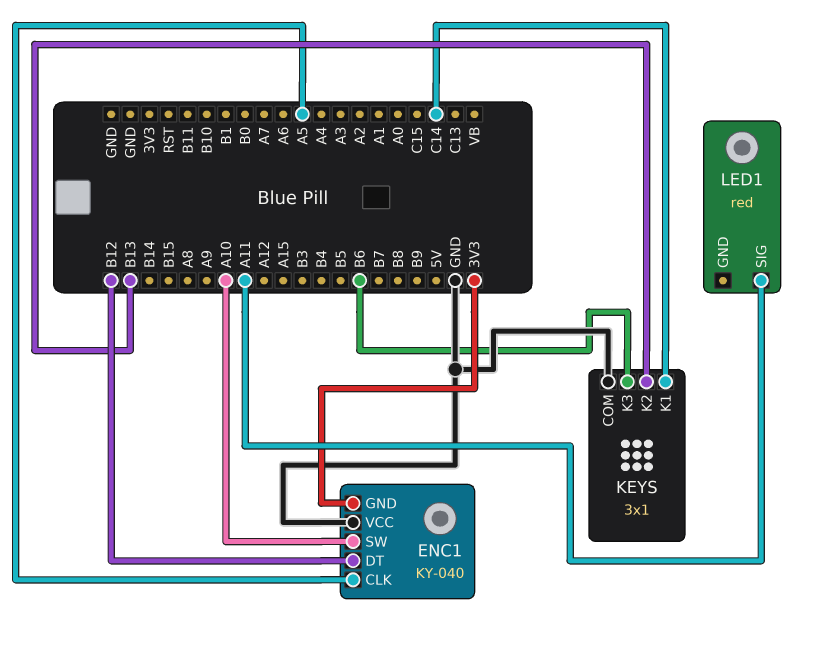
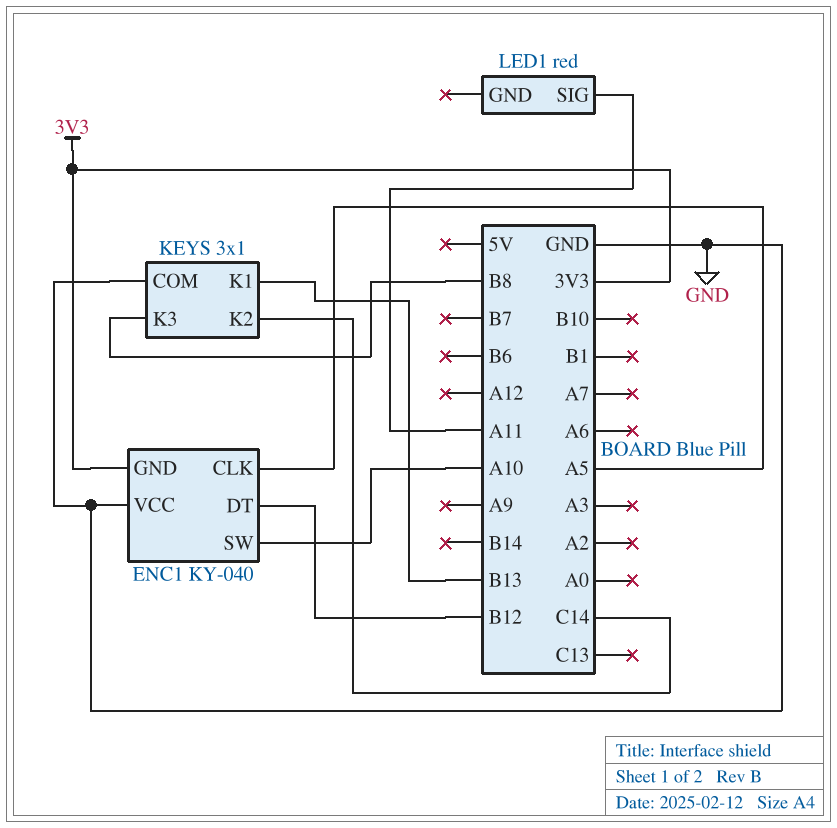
KEYS pin K1: C14 -> B13
KEYS pin K2: B13 -> C14
KEYS pin K3: B6 -> B8

